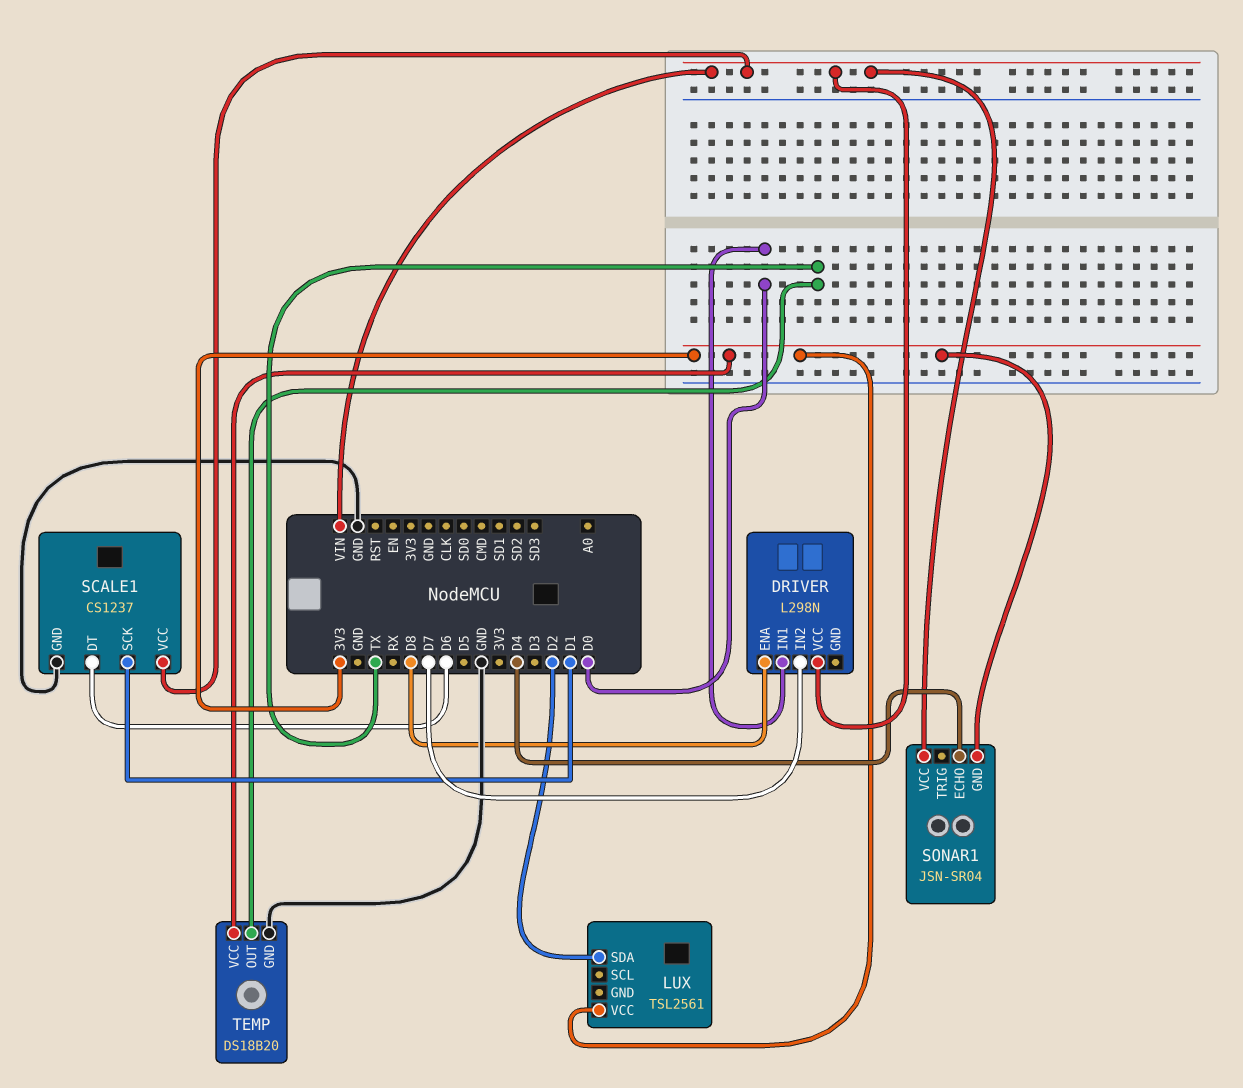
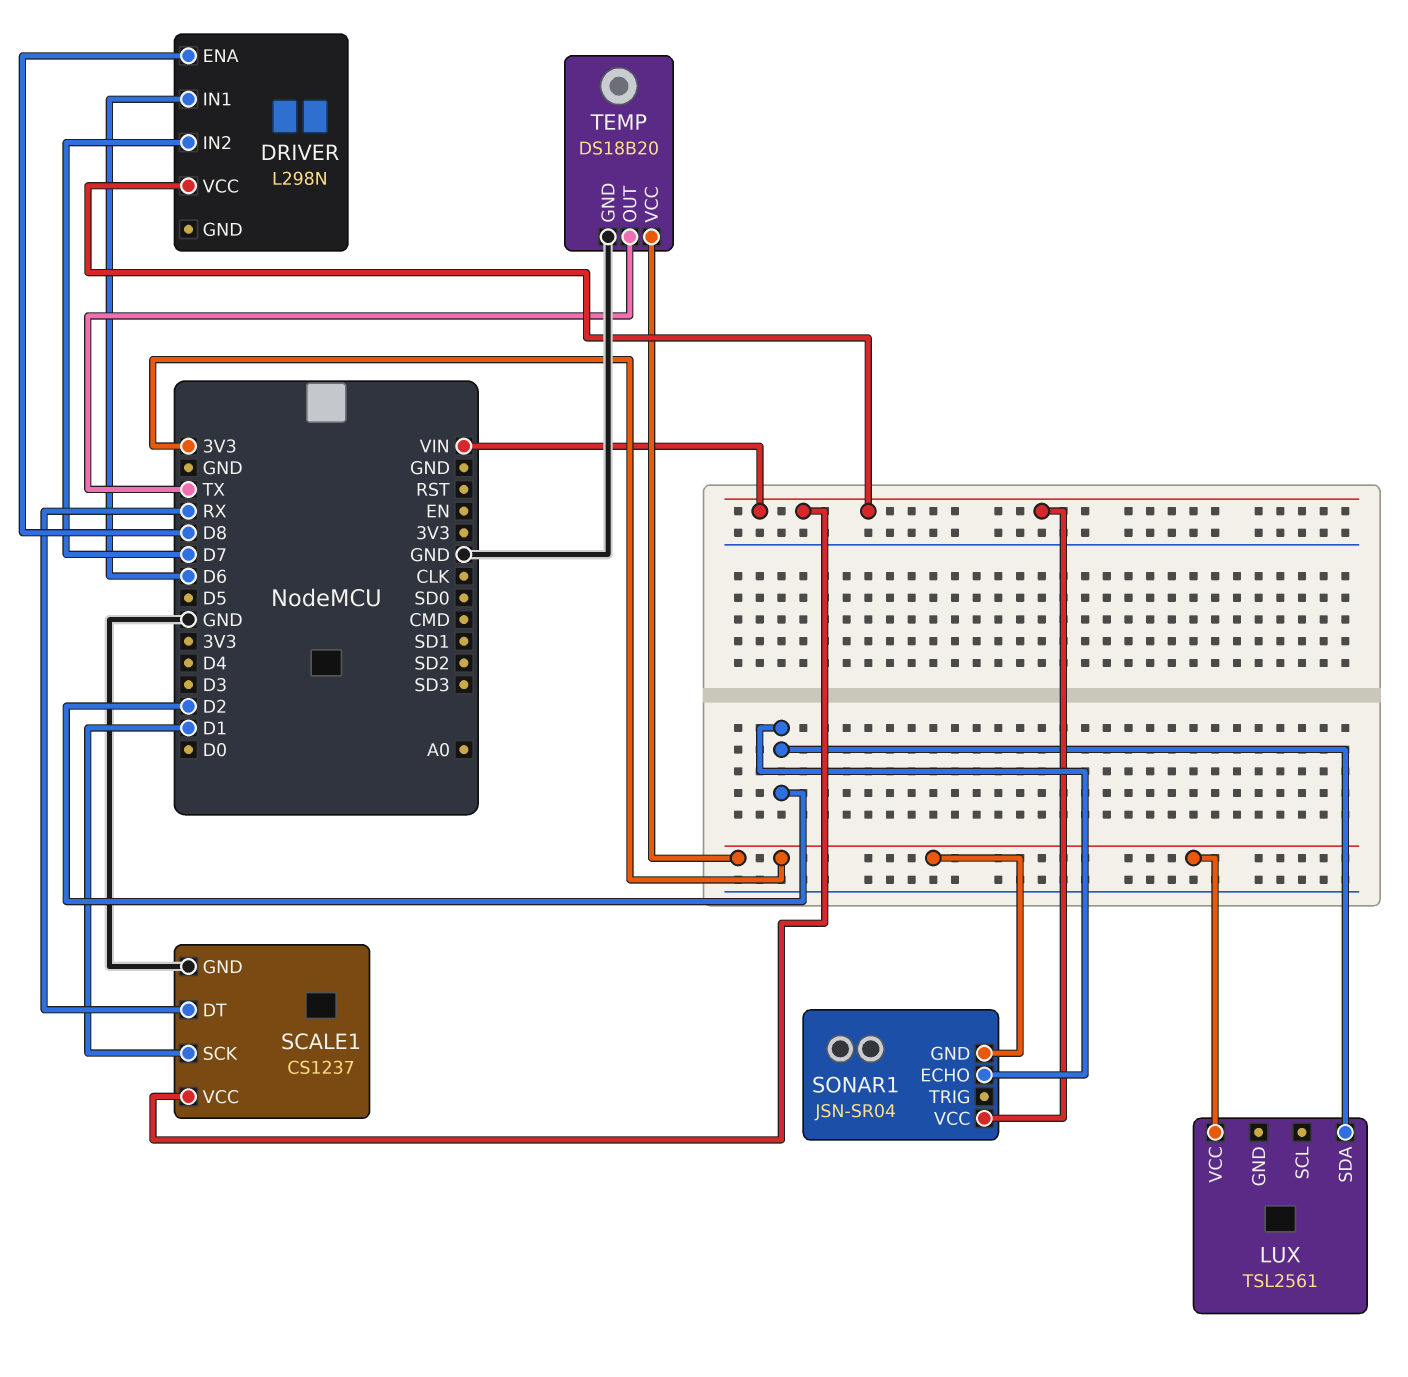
DRIVER pin IN1: D0 -> D6
SCALE1 pin DT: D6 -> RX
SONAR1 pin ECHO: D4 -> D2

